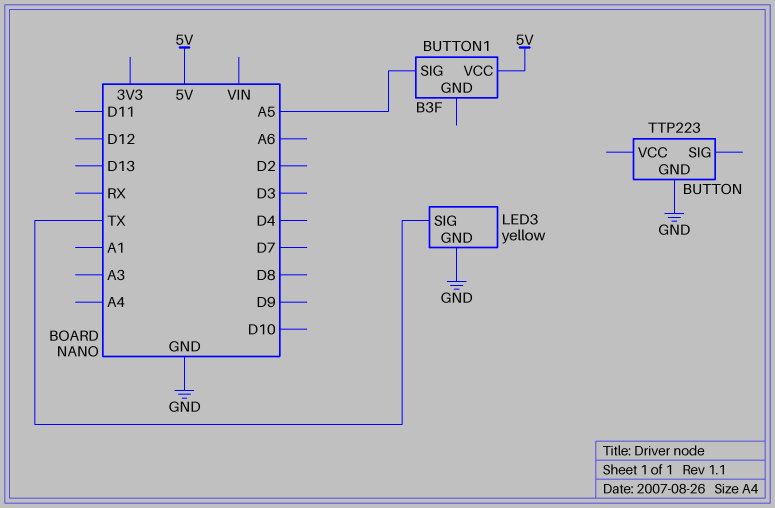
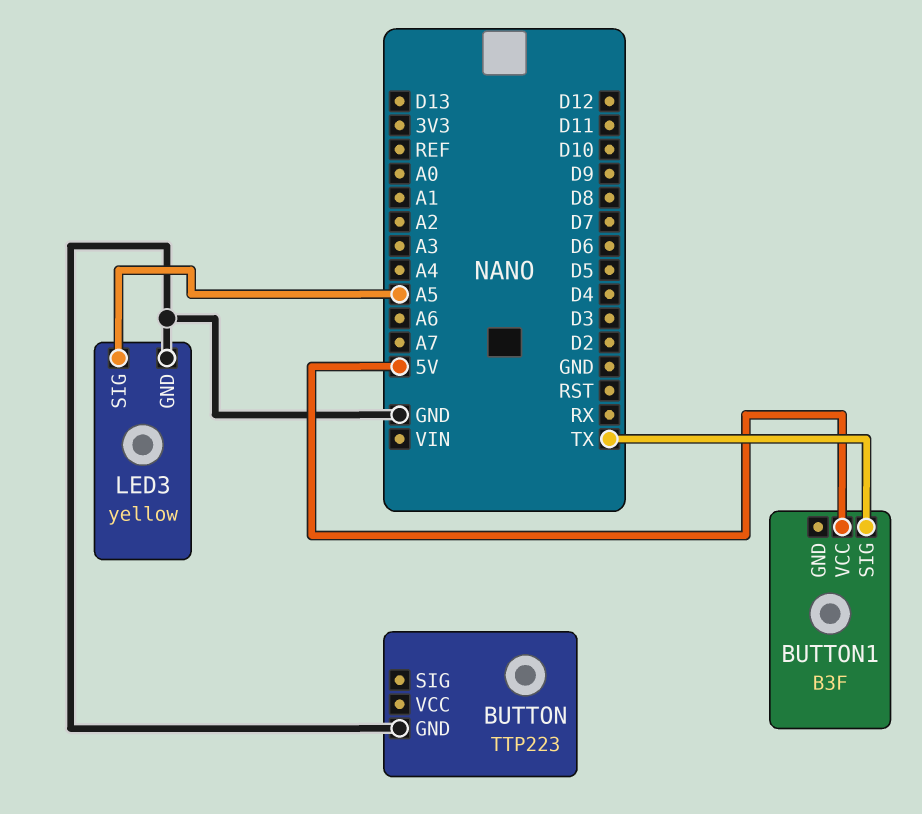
BUTTON1 pin SIG: A5 -> TX
LED3 pin SIG: TX -> A5

